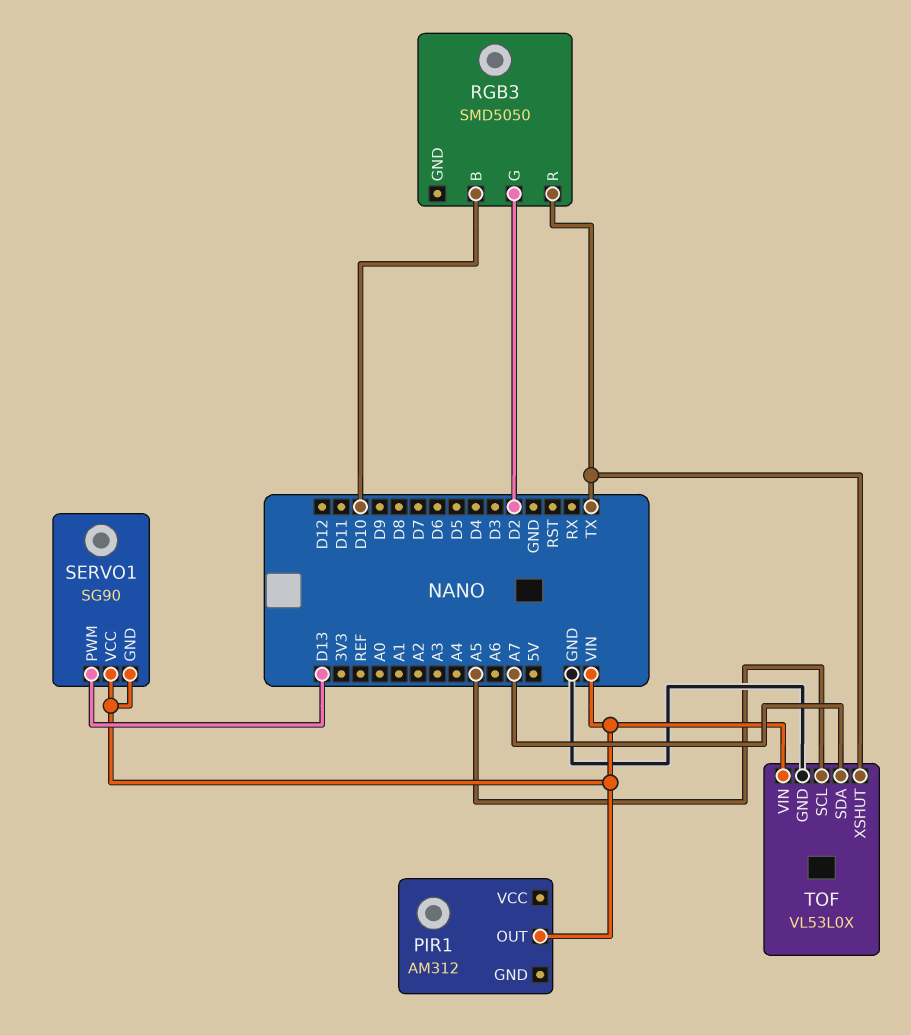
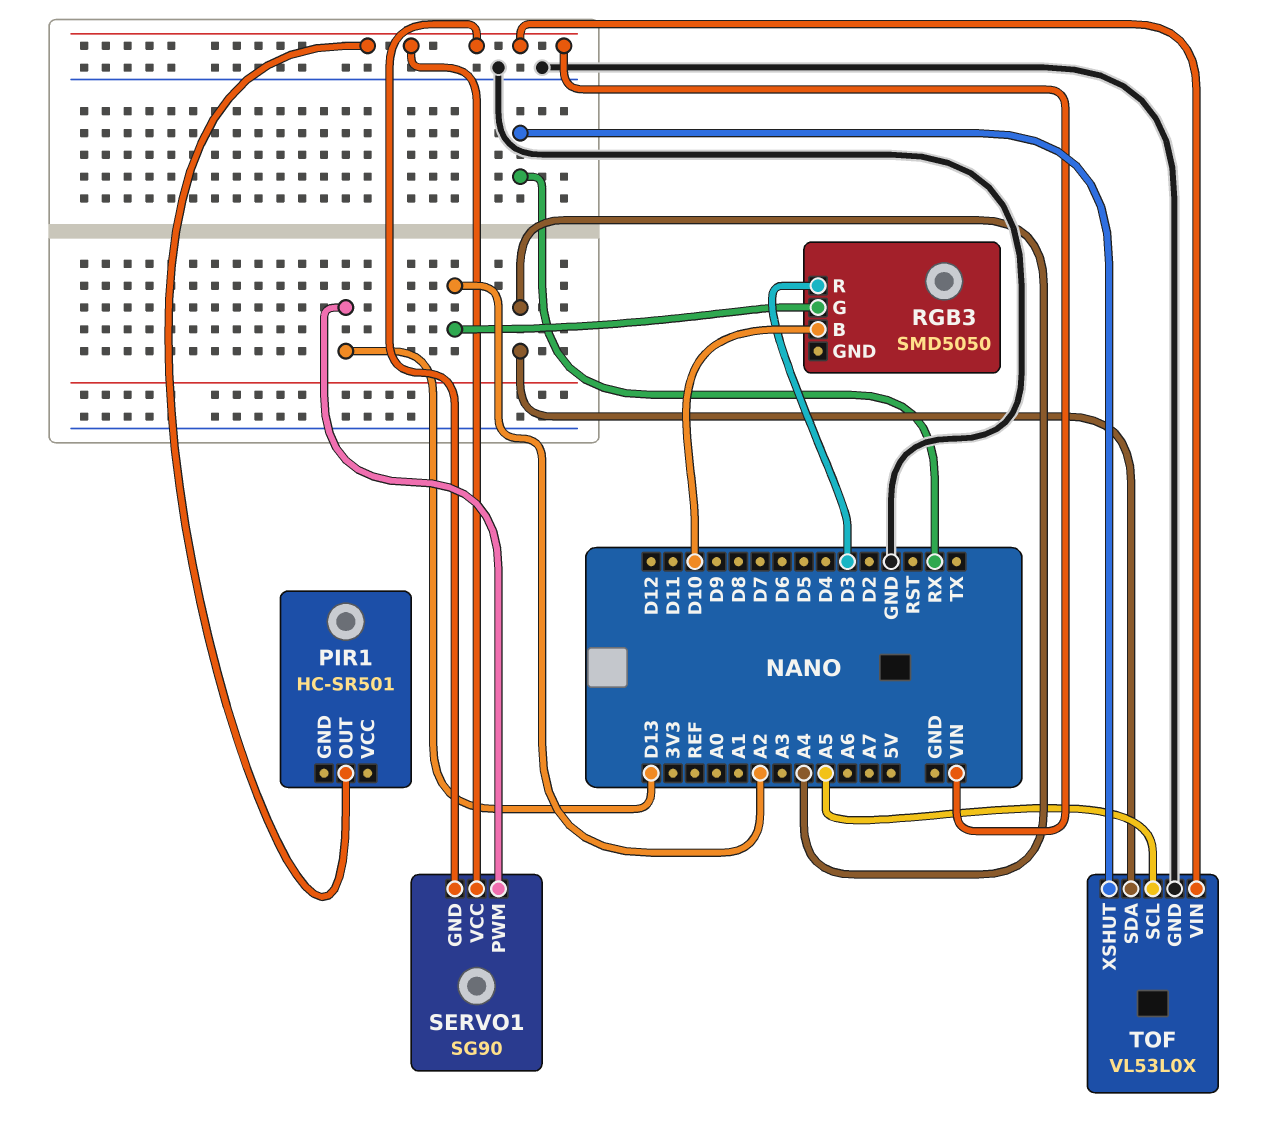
PIR1: AM312 -> HC-SR501
RGB3 pin G: D2 -> A2
RGB3 pin R: TX -> D3
TOF pin SDA: A7 -> A4
TOF pin XSHUT: TX -> RX

